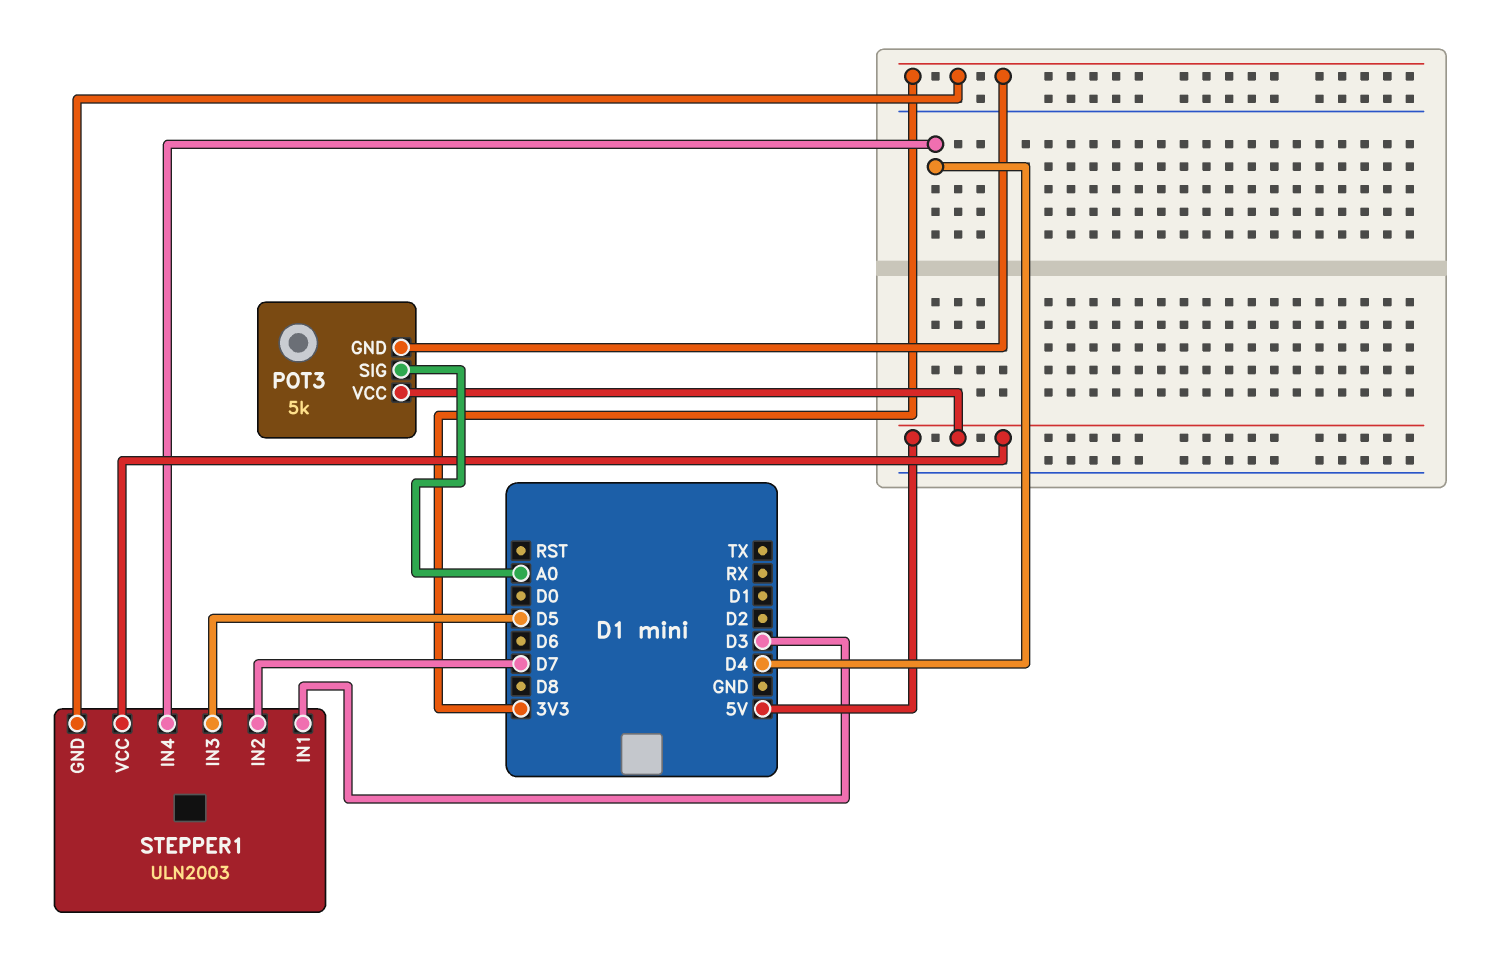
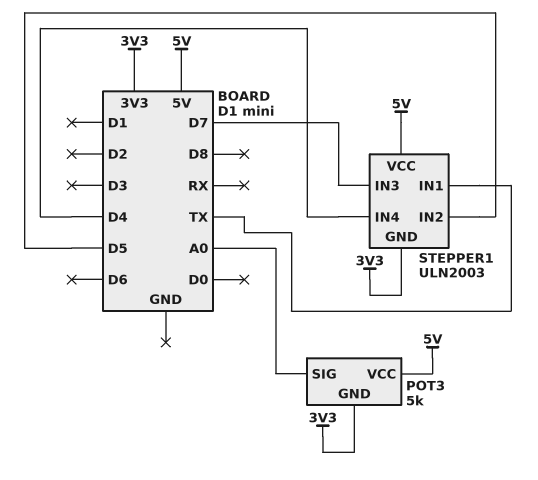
STEPPER1 pin IN1: D3 -> TX
STEPPER1 pin IN2: D7 -> D5
STEPPER1 pin IN3: D5 -> D7

